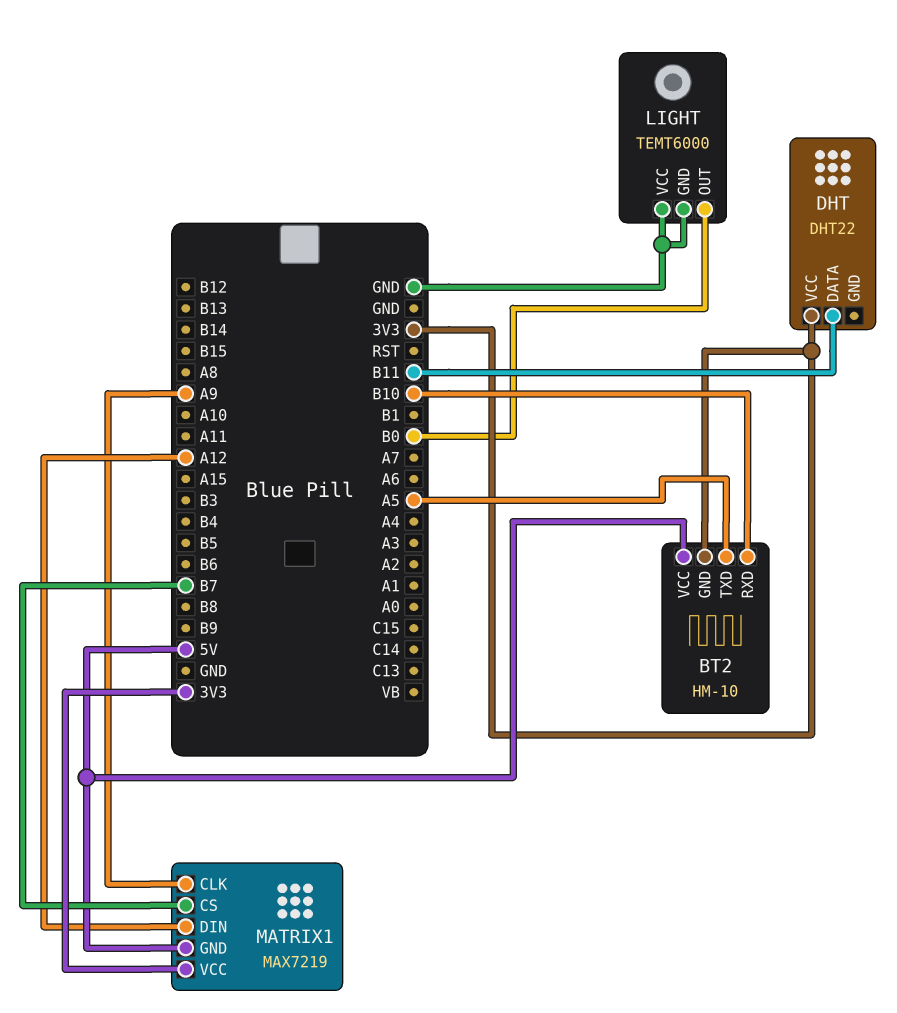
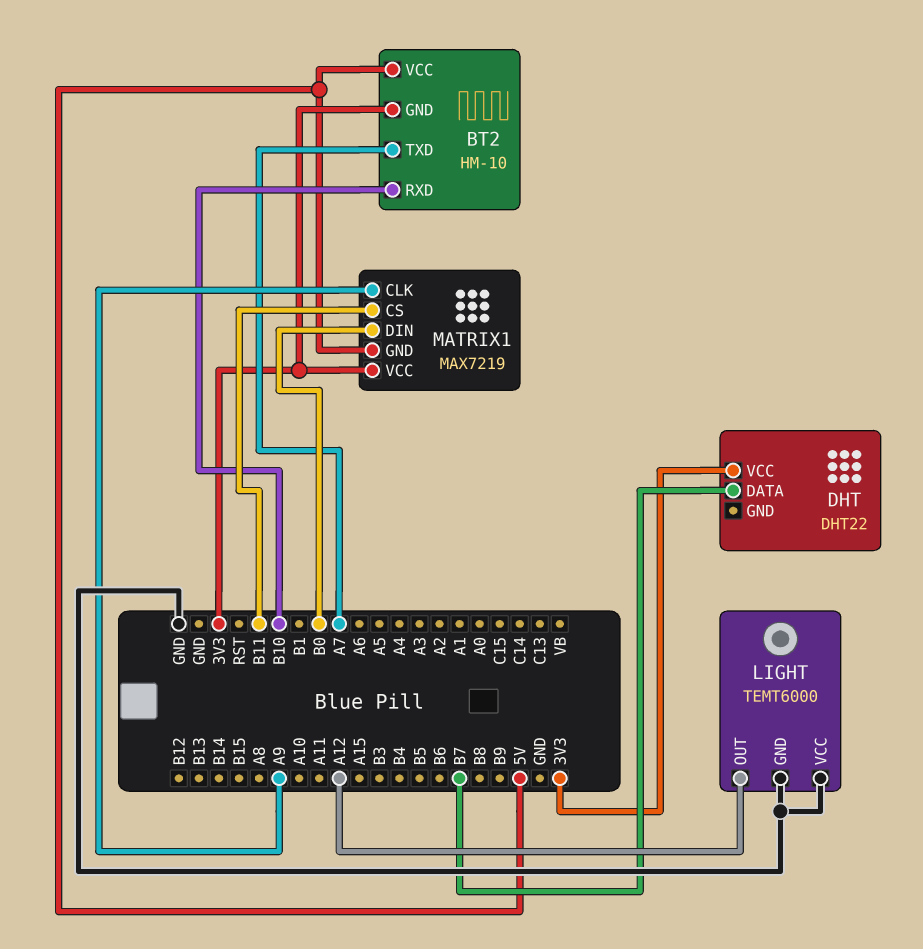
BT2 pin TXD: A5 -> A7
DHT pin DATA: B11 -> B7
LIGHT pin OUT: B0 -> A12
MATRIX1 pin CS: B7 -> B11
MATRIX1 pin DIN: A12 -> B0

